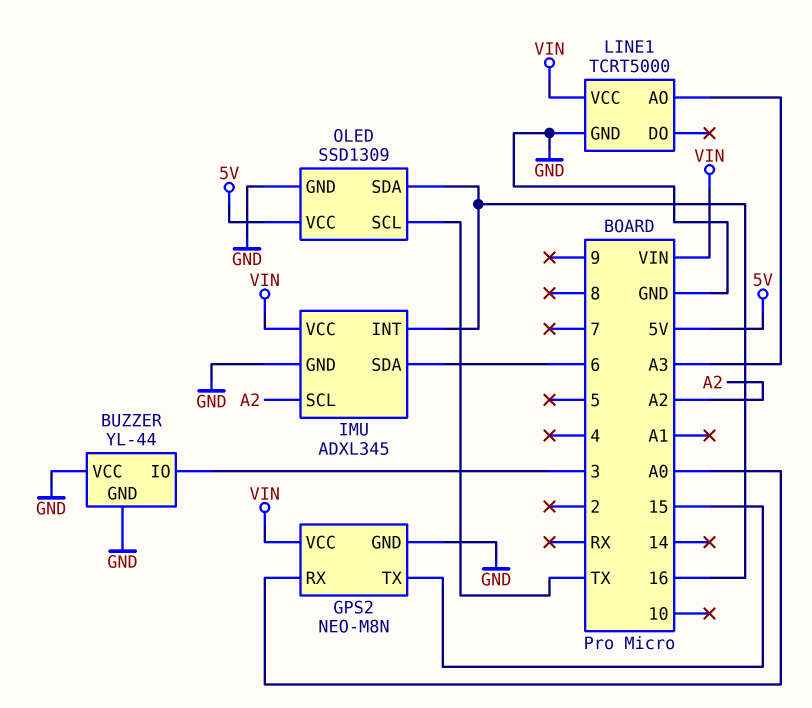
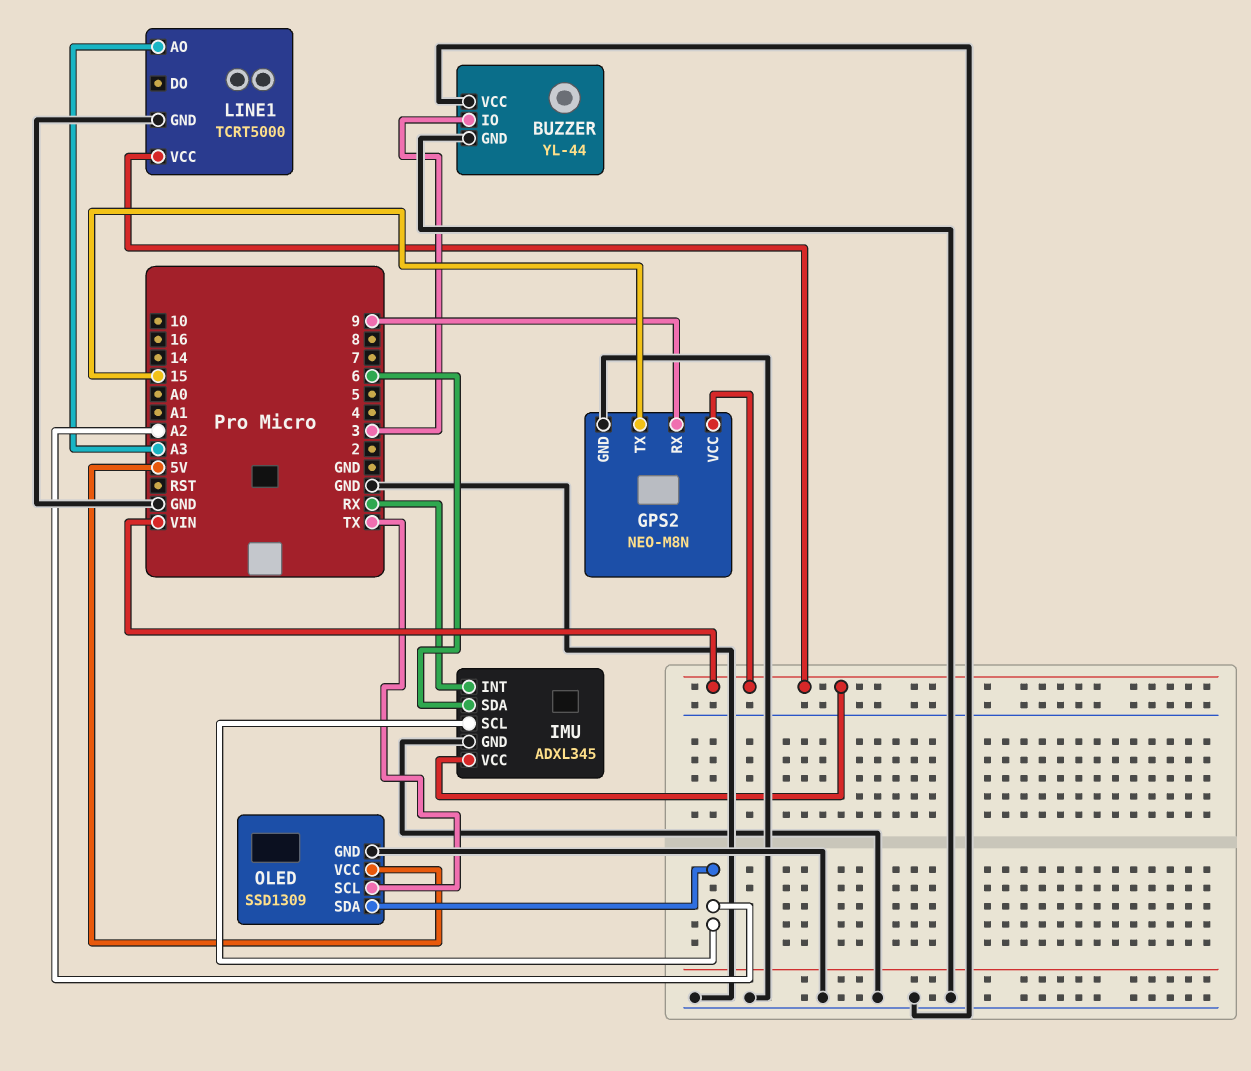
GPS2 pin RX: A0 -> 9
IMU pin INT: 16 -> RX
OLED pin SDA: 16 -> A2

